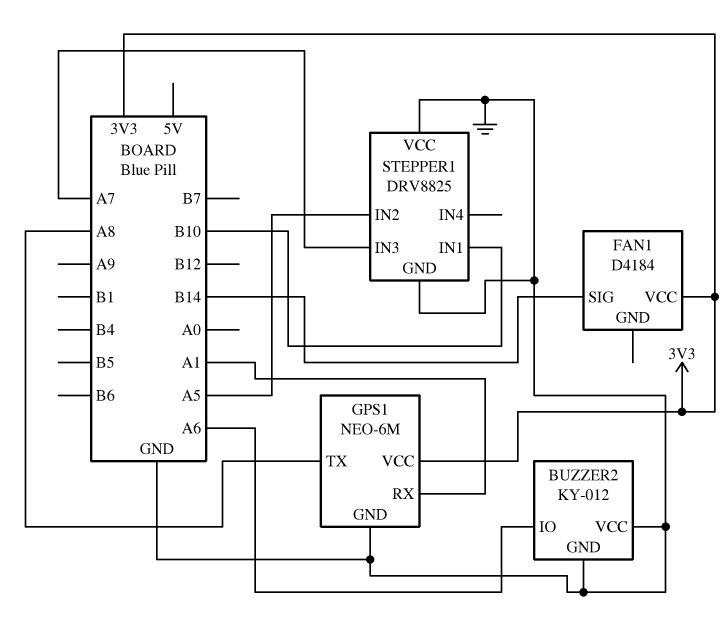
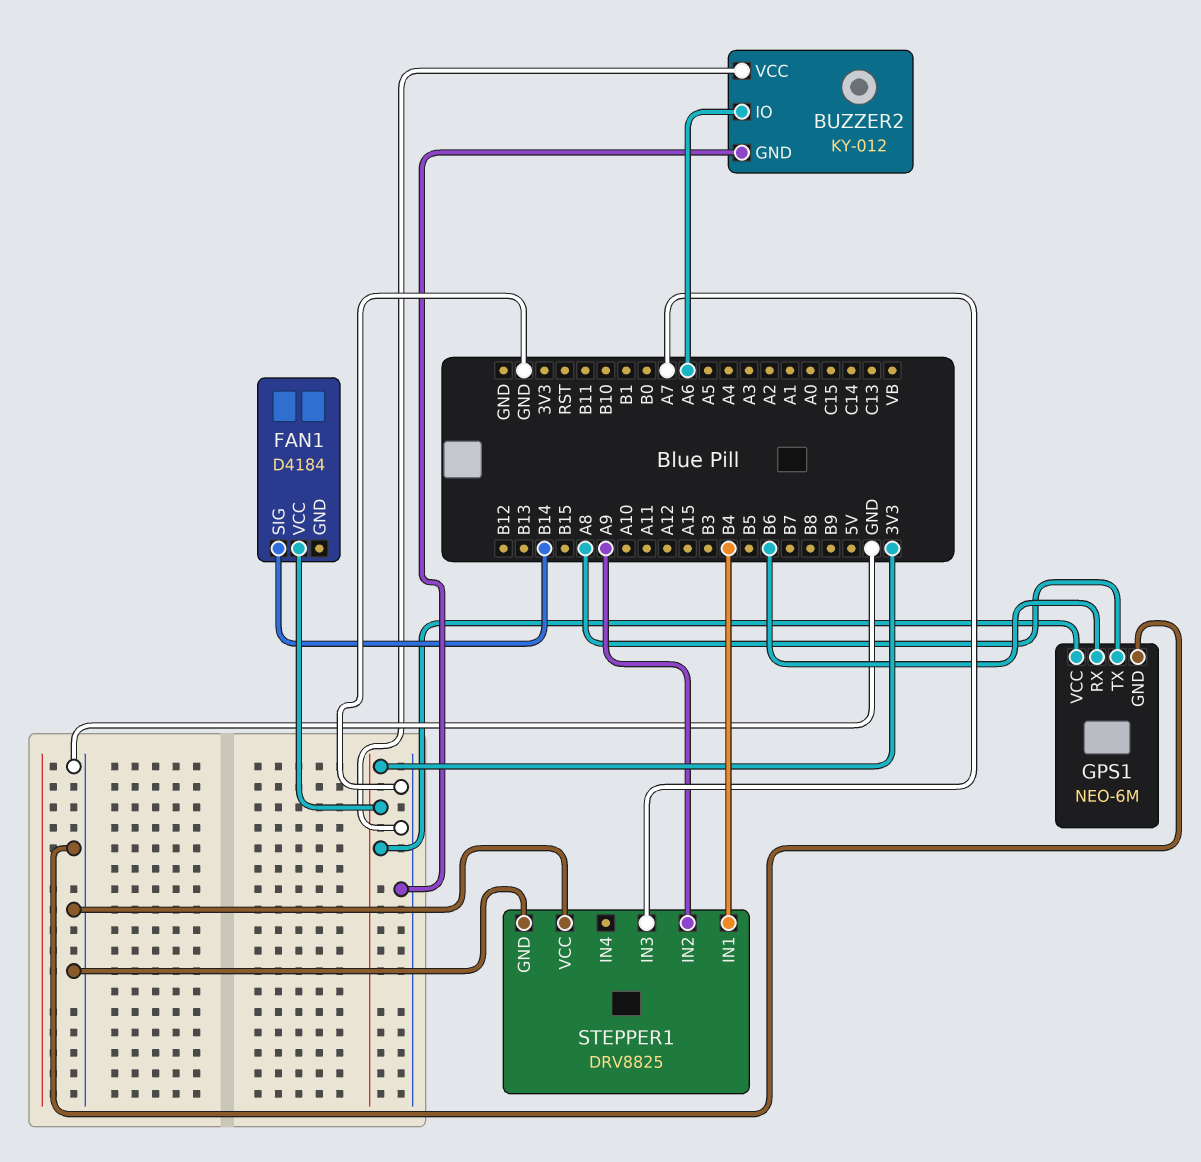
GPS1 pin RX: A1 -> B6
STEPPER1 pin IN1: B10 -> B4
STEPPER1 pin IN2: A5 -> A9

